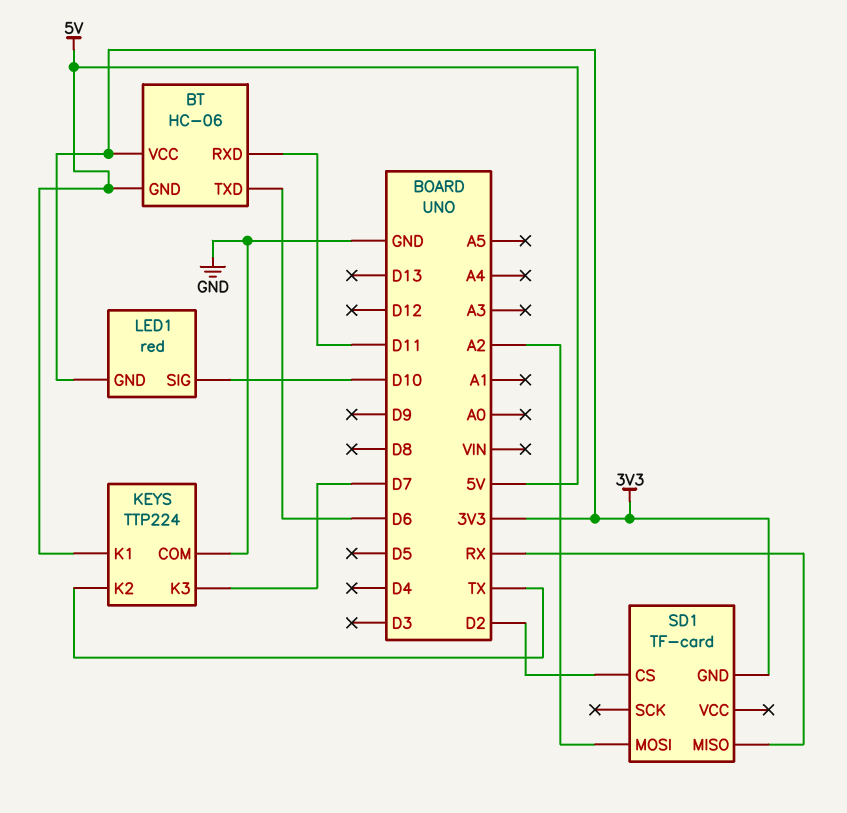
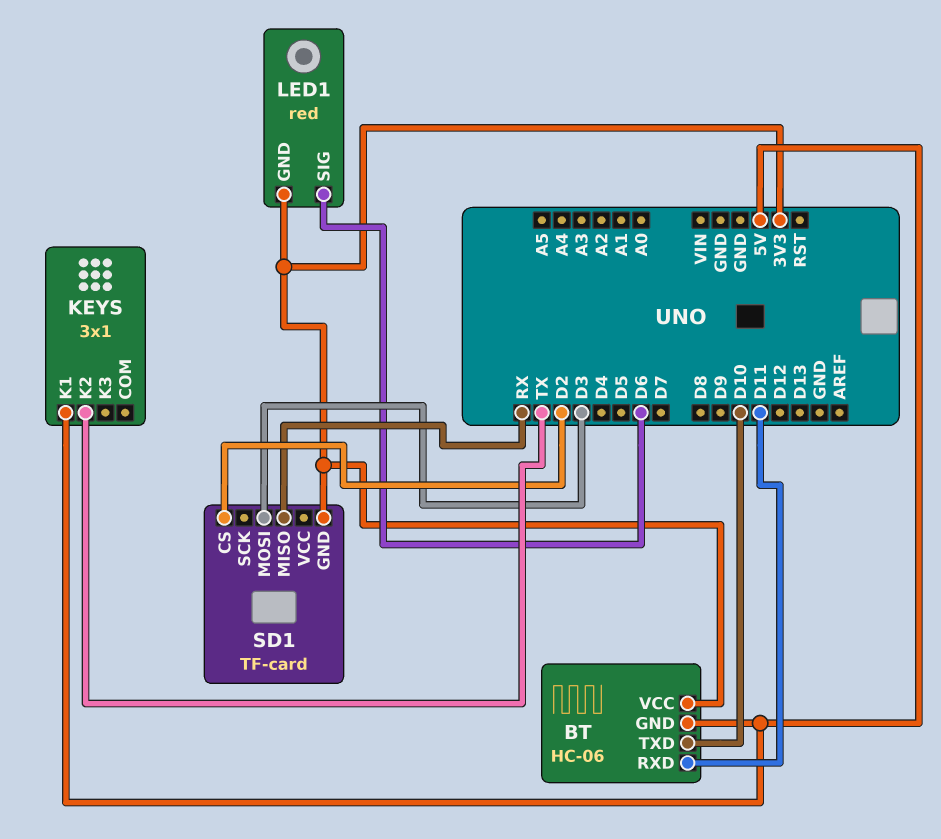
BT pin TXD: D6 -> D10
KEYS: TTP224 -> 3x1
KEYS pin COM: GND -> none
KEYS pin K3: D7 -> none
LED1 pin SIG: D10 -> D6
SD1 pin MOSI: A2 -> D3

